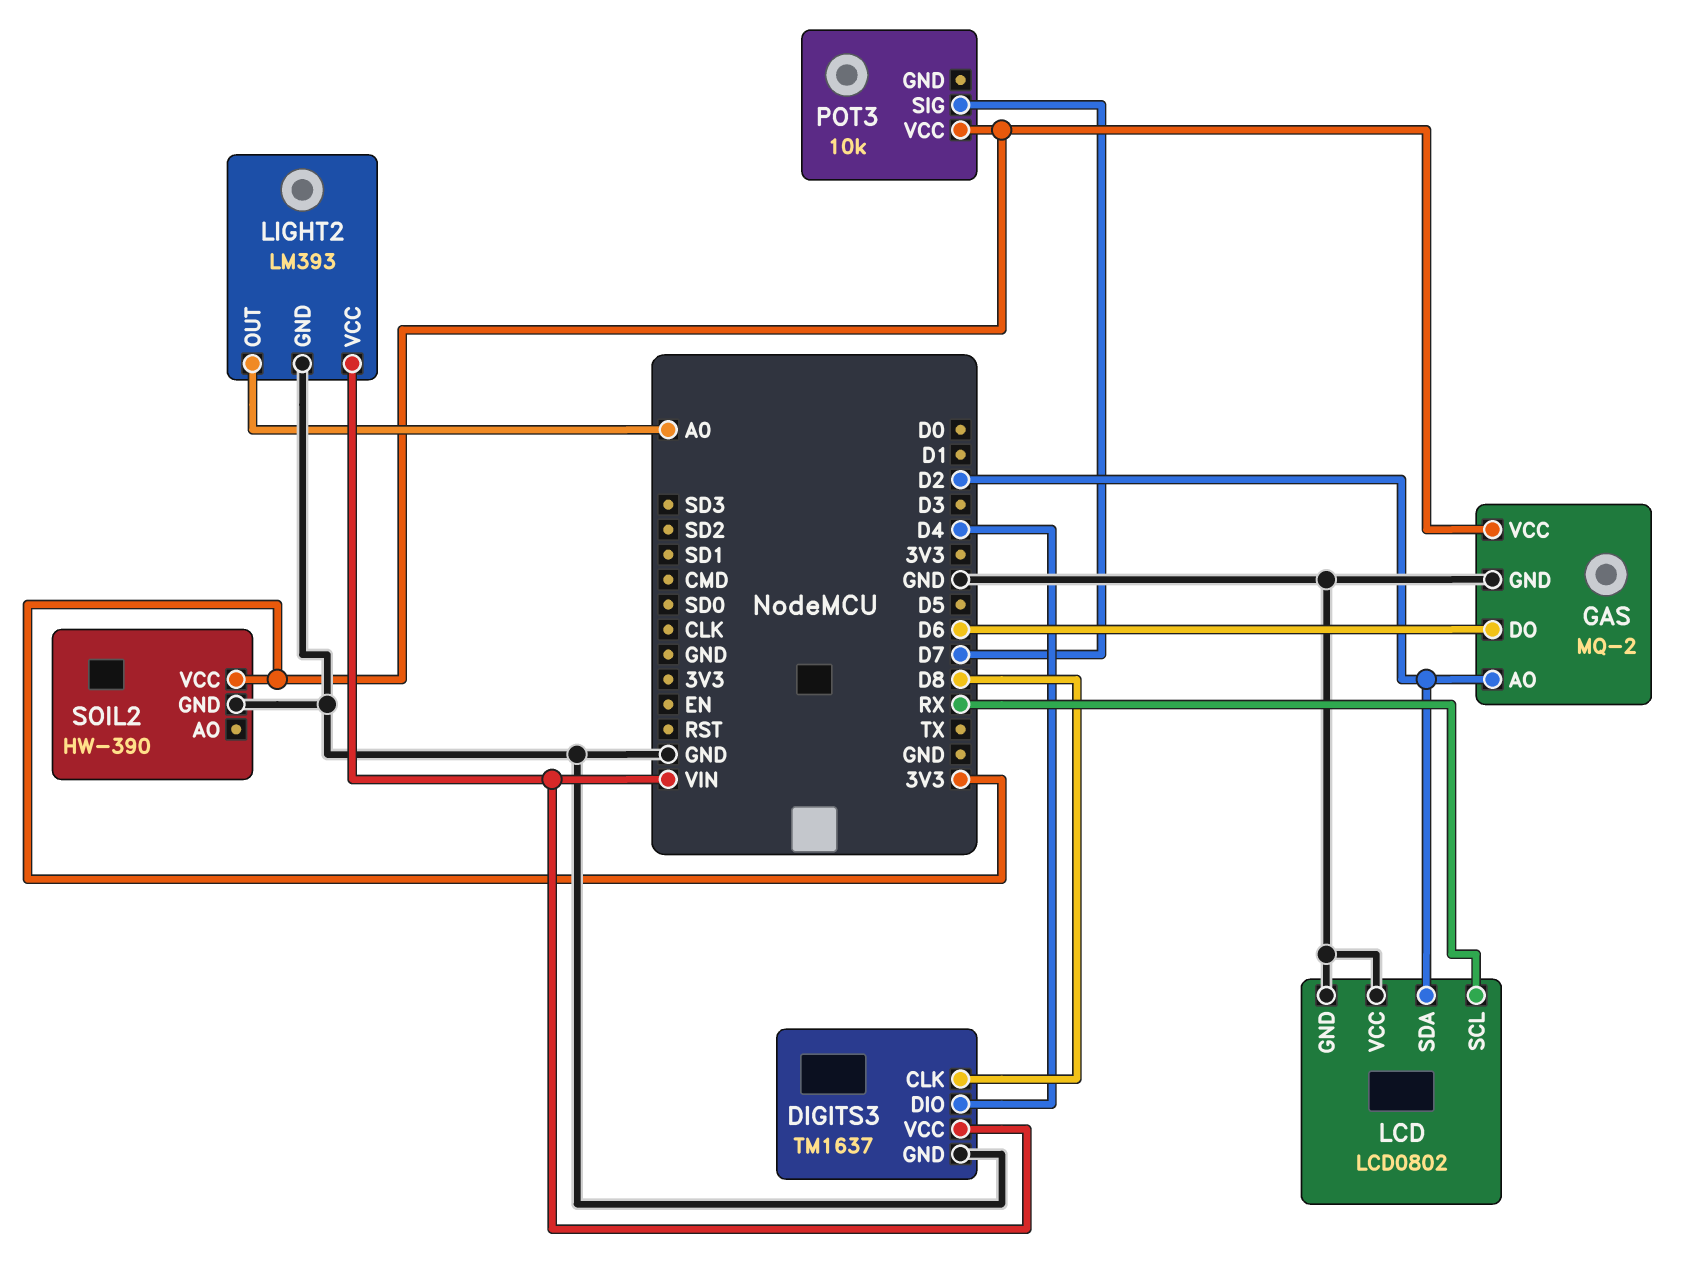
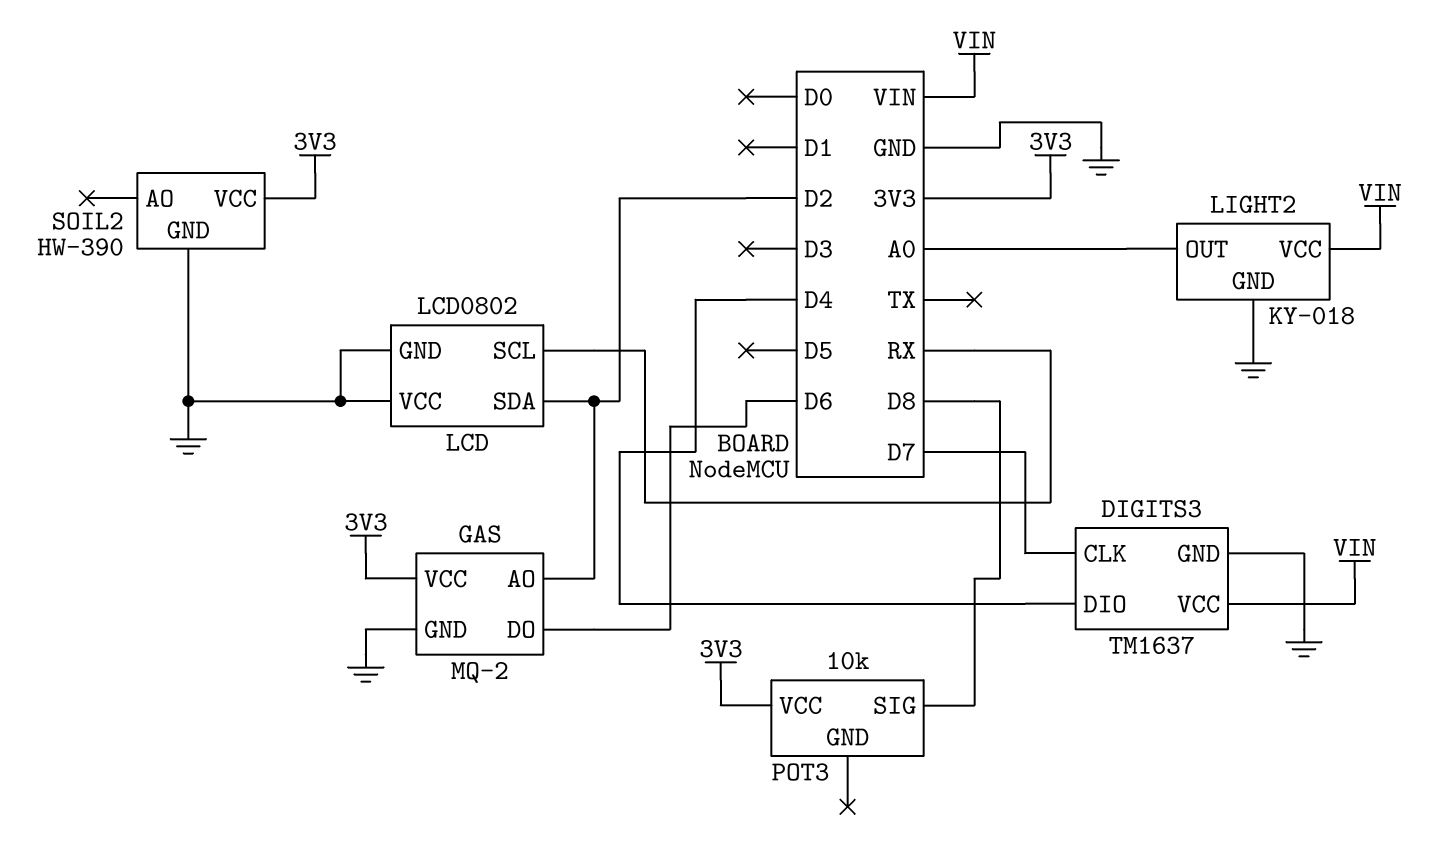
DIGITS3 pin CLK: D8 -> D7
LIGHT2: LM393 -> KY-018
POT3 pin SIG: D7 -> D8

